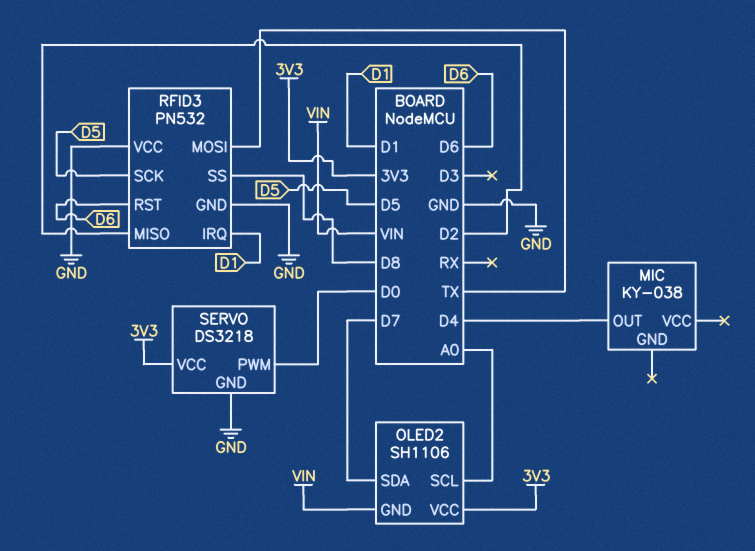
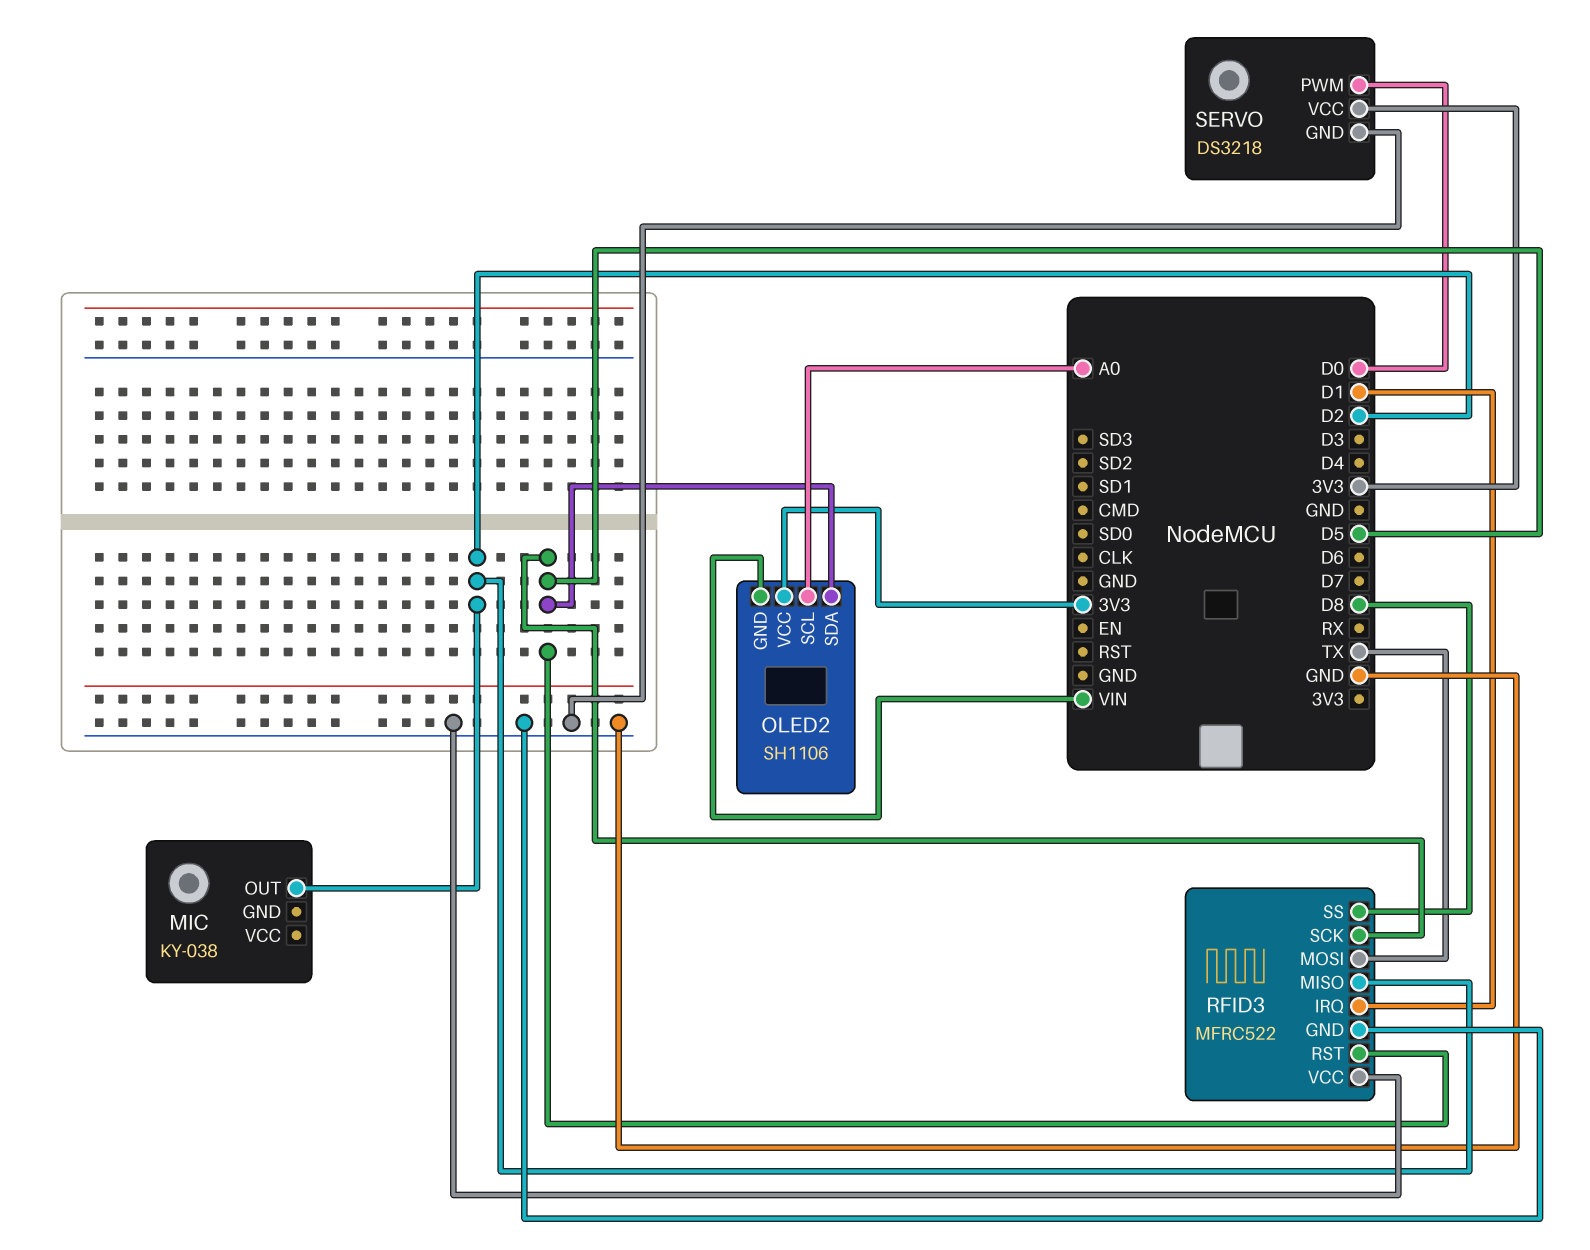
MIC pin OUT: D4 -> D2
OLED2 pin SDA: D7 -> D5
RFID3: PN532 -> MFRC522
RFID3 pin RST: D6 -> D5

